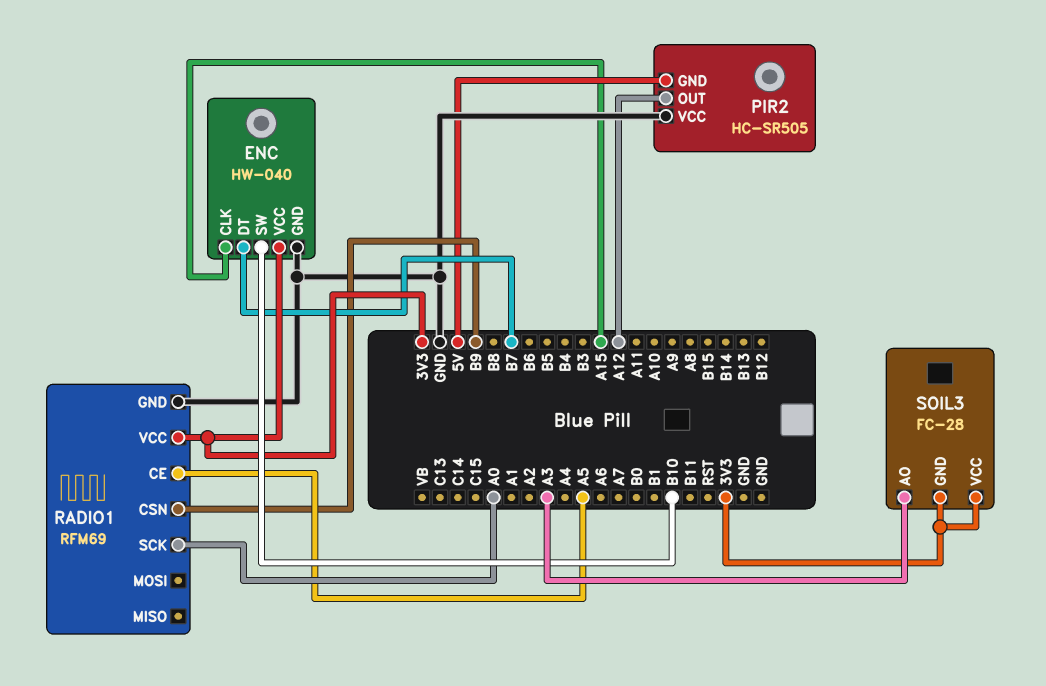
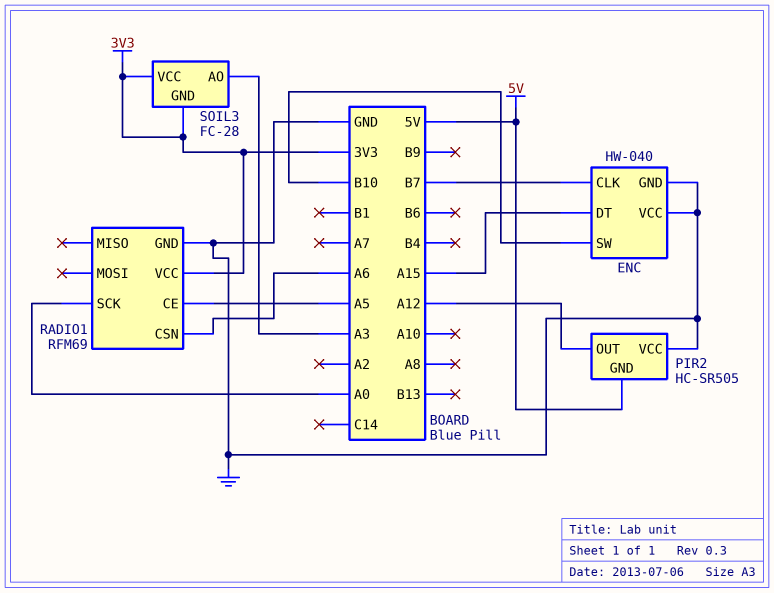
ENC pin CLK: A15 -> B7
ENC pin DT: B7 -> A15
ENC pin VCC: 3V3 -> GND
RADIO1 pin CSN: B9 -> A6

